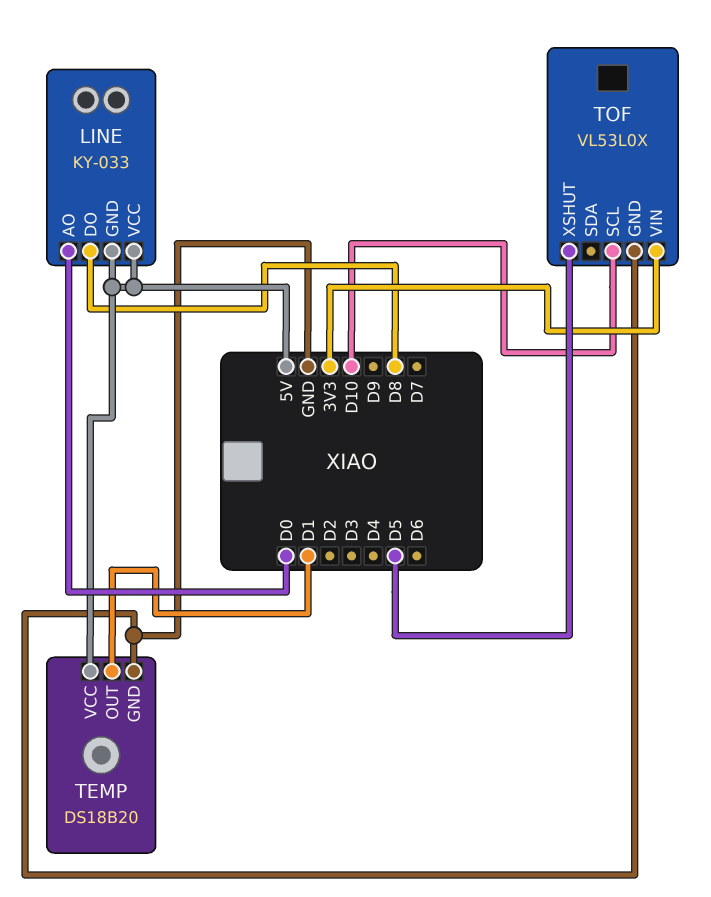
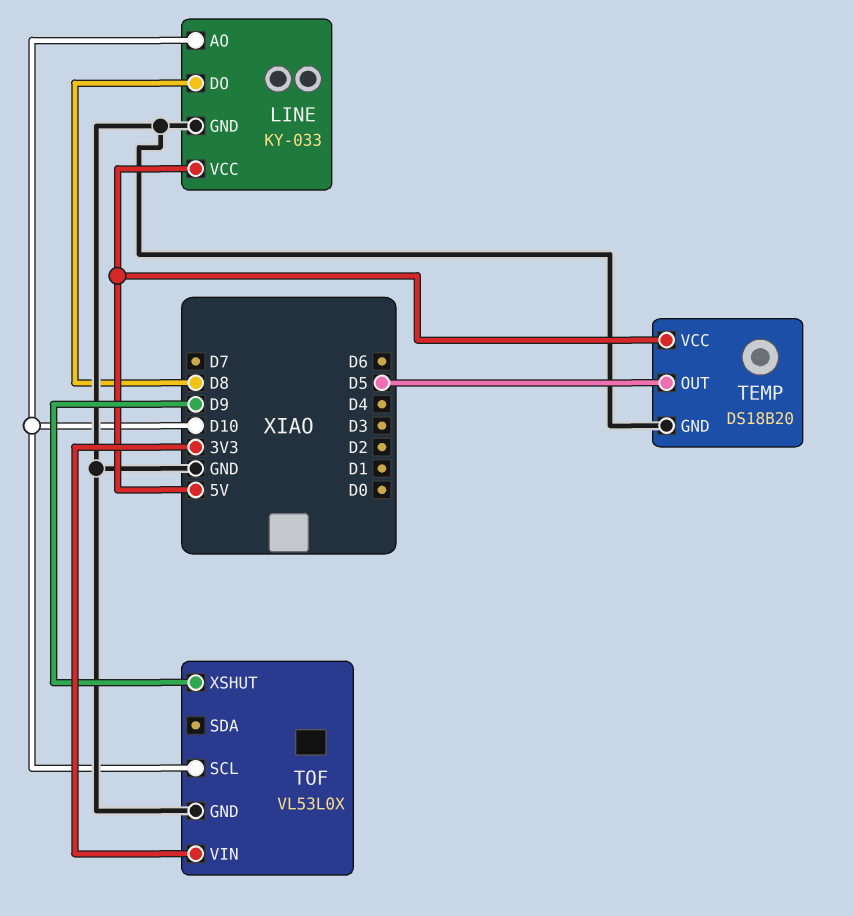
LINE pin AO: D0 -> D10
LINE pin GND: 5V -> GND
TEMP pin OUT: D1 -> D5
TOF pin XSHUT: D5 -> D9

